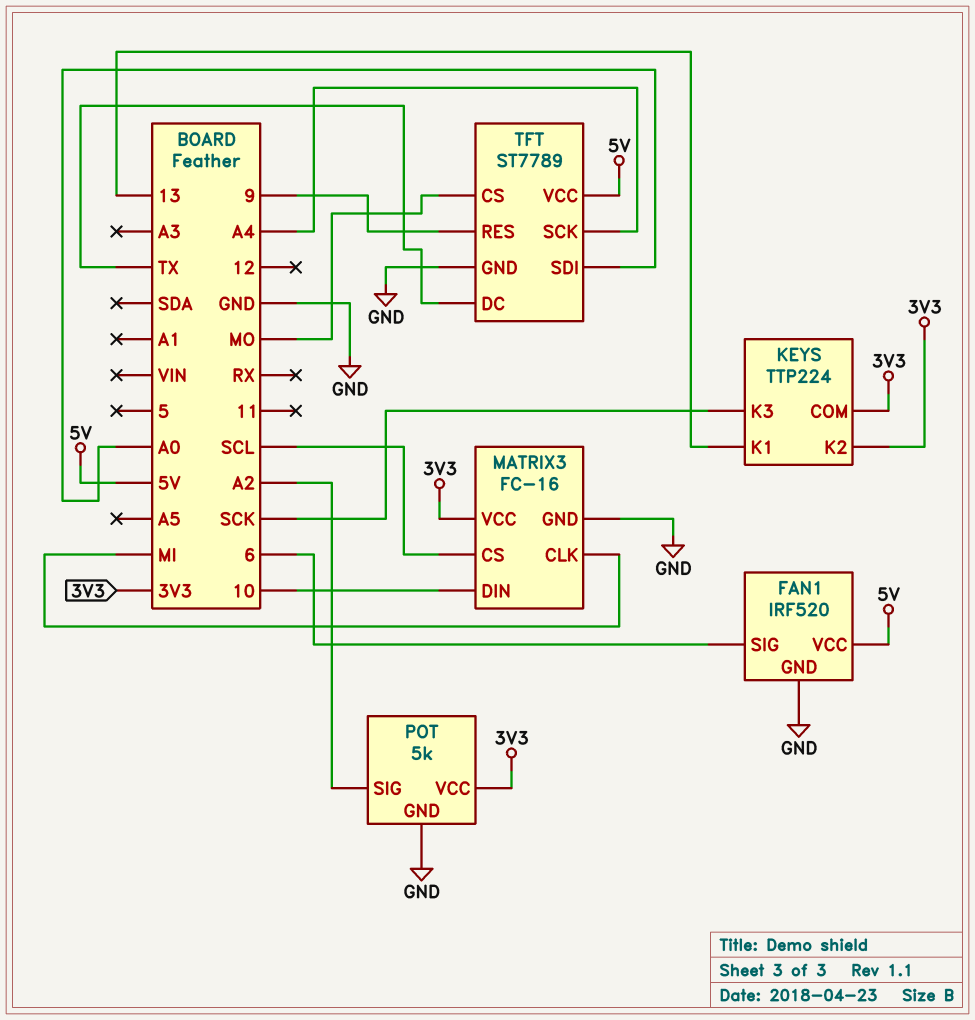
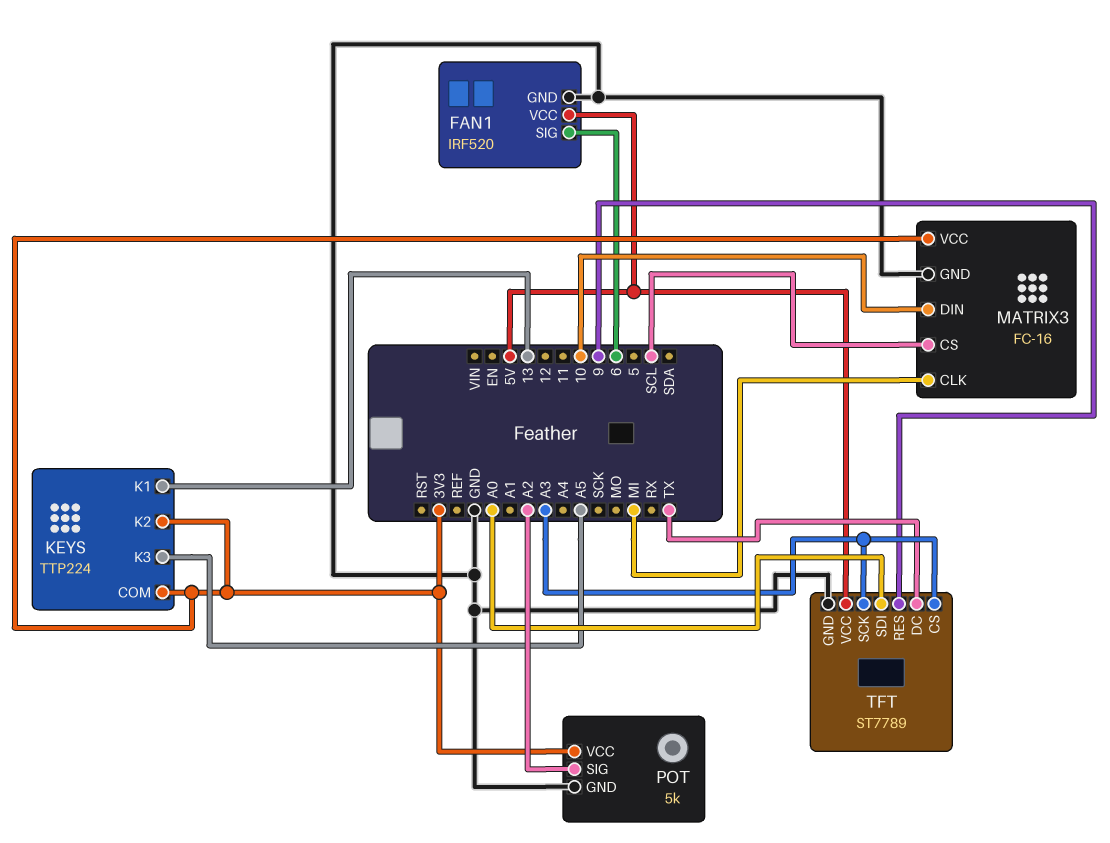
KEYS pin K3: SCK -> A5
TFT pin CS: MO -> A3
TFT pin SCK: A4 -> A3

